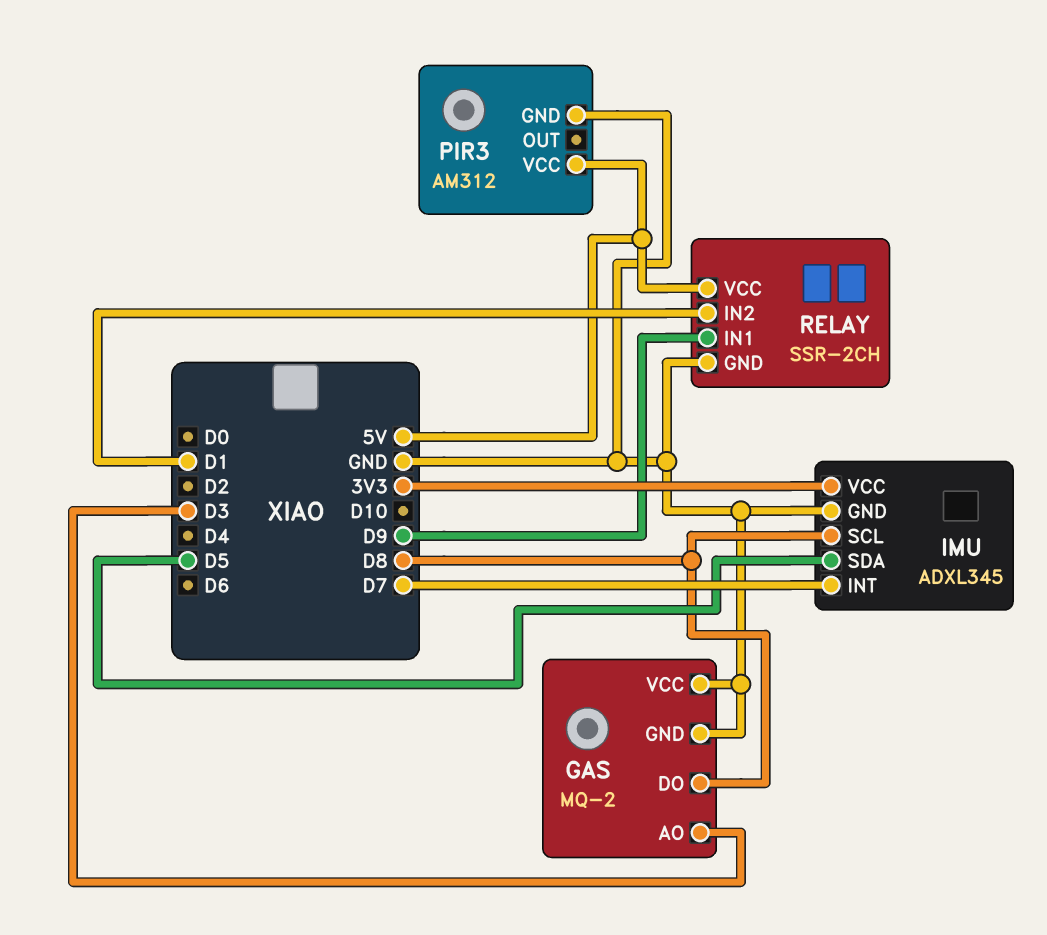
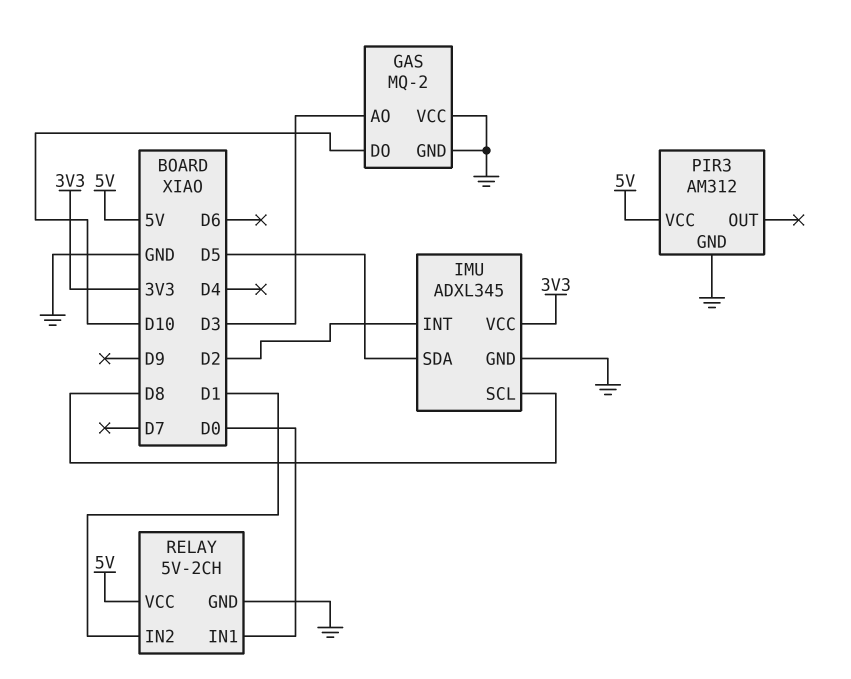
GAS pin DO: D8 -> D10
IMU pin INT: D7 -> D2
RELAY: SSR-2CH -> 5V-2CH
RELAY pin IN1: D9 -> D0

